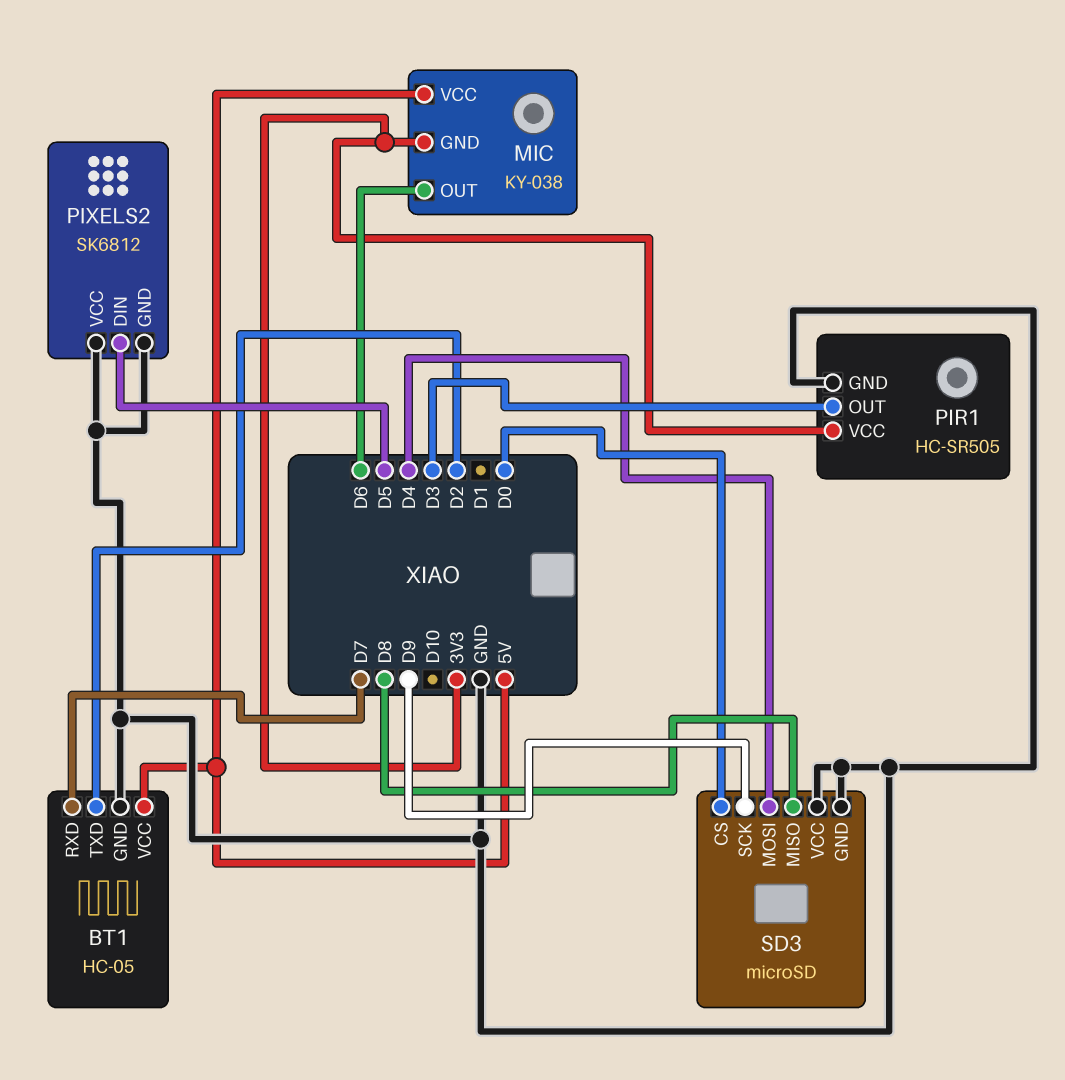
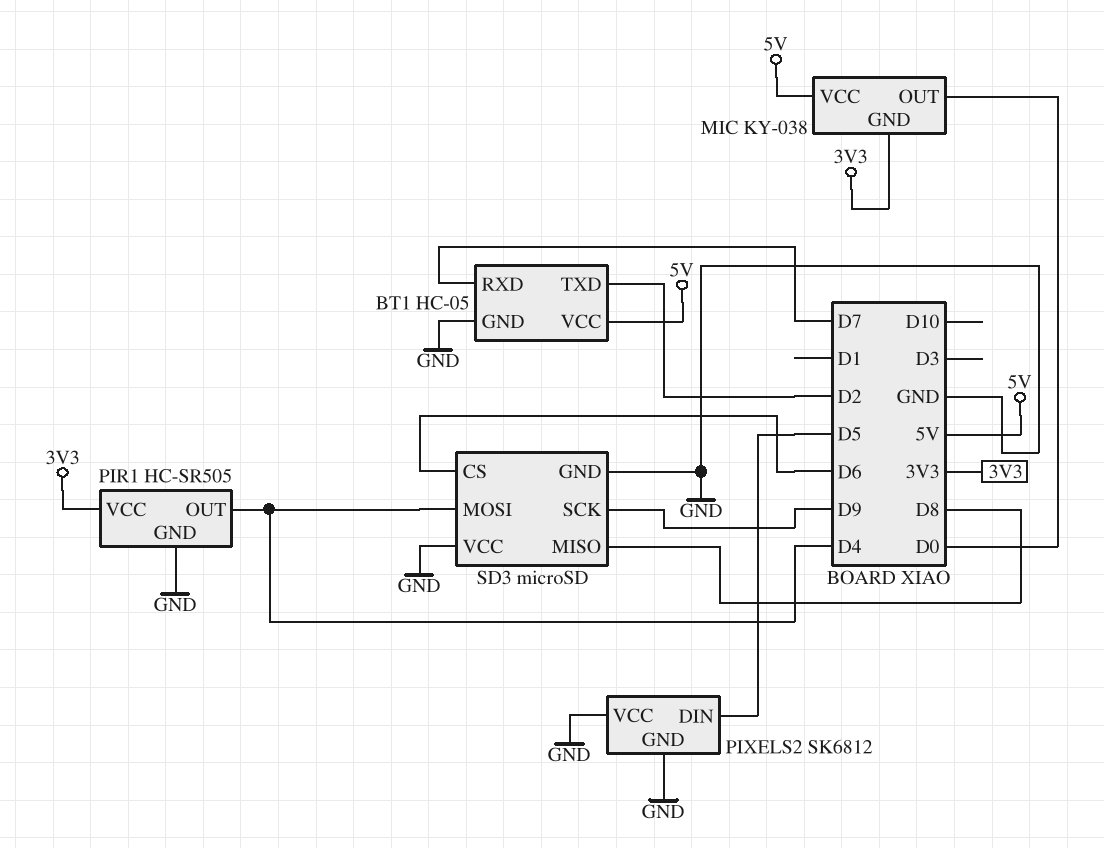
MIC pin OUT: D6 -> D0
PIR1 pin OUT: D3 -> D4
SD3 pin CS: D0 -> D6

